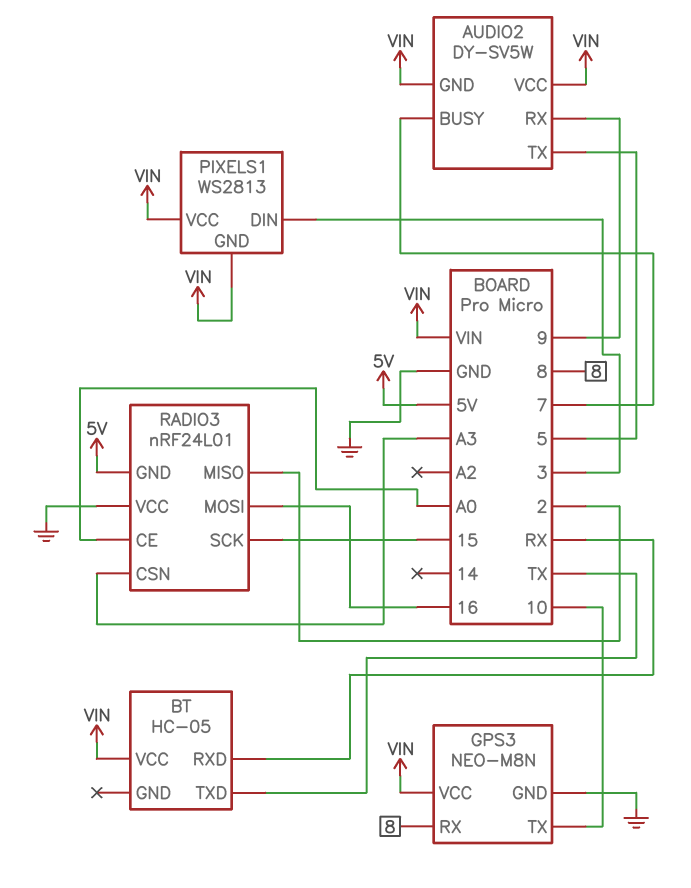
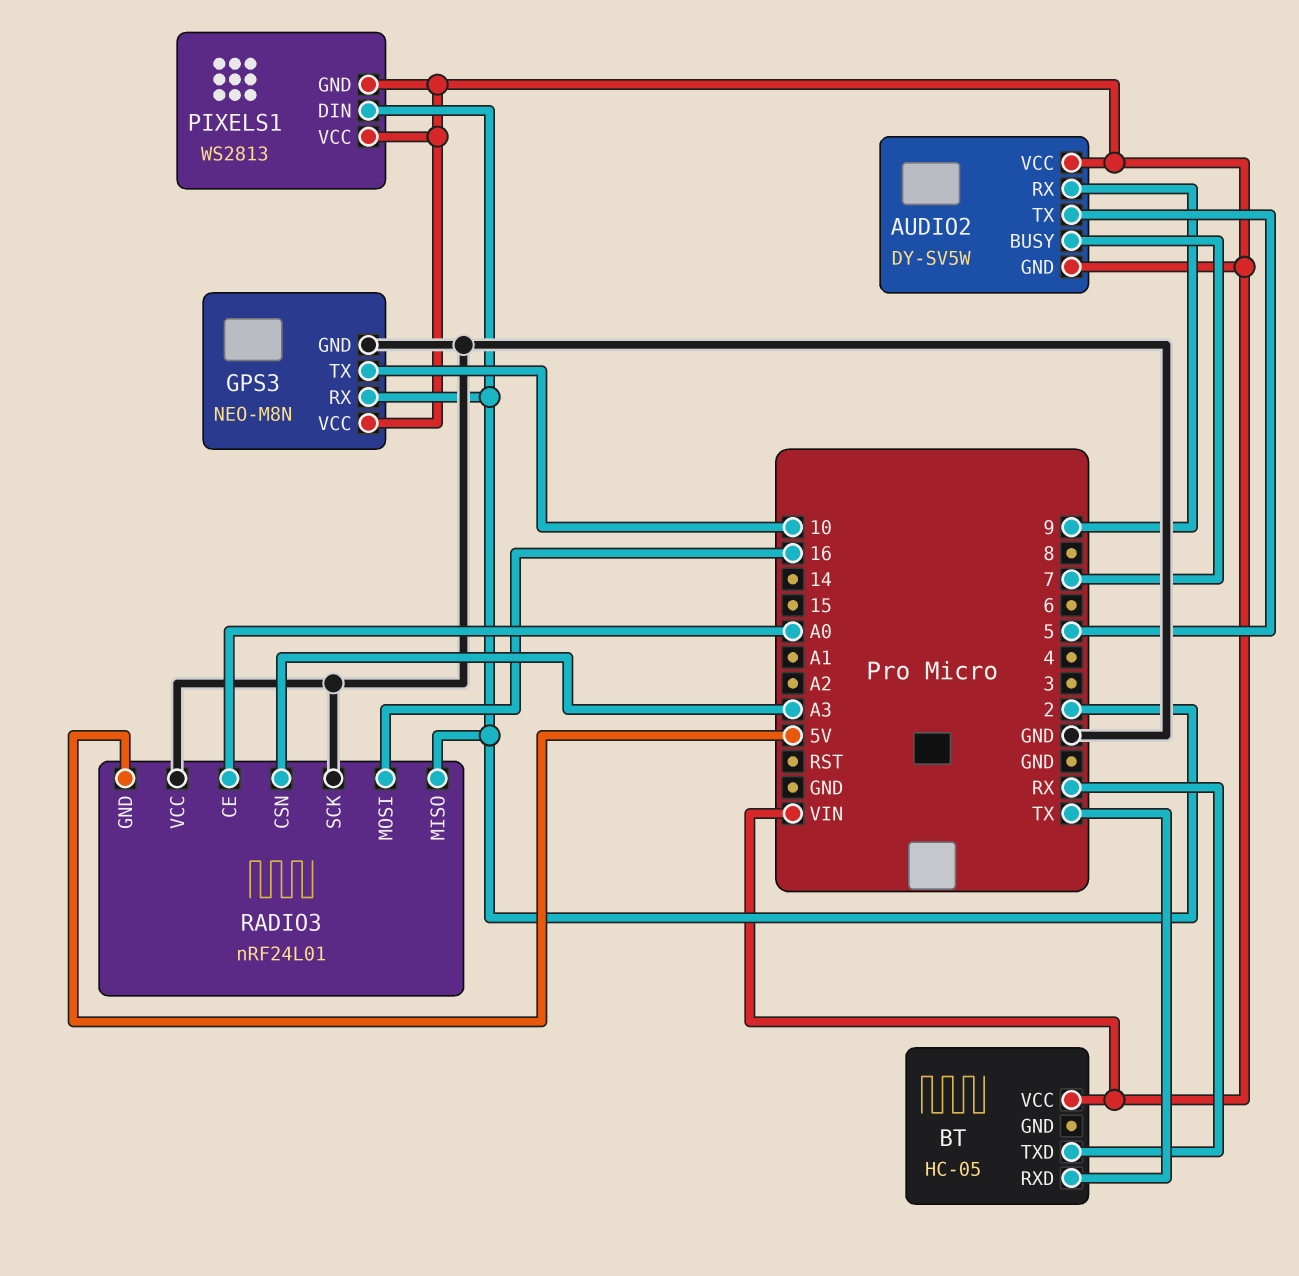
BT pin RXD: RX -> TX
BT pin TXD: TX -> RX
GPS3 pin RX: 8 -> 2
PIXELS1 pin DIN: 3 -> 2
RADIO3 pin SCK: 15 -> GND

